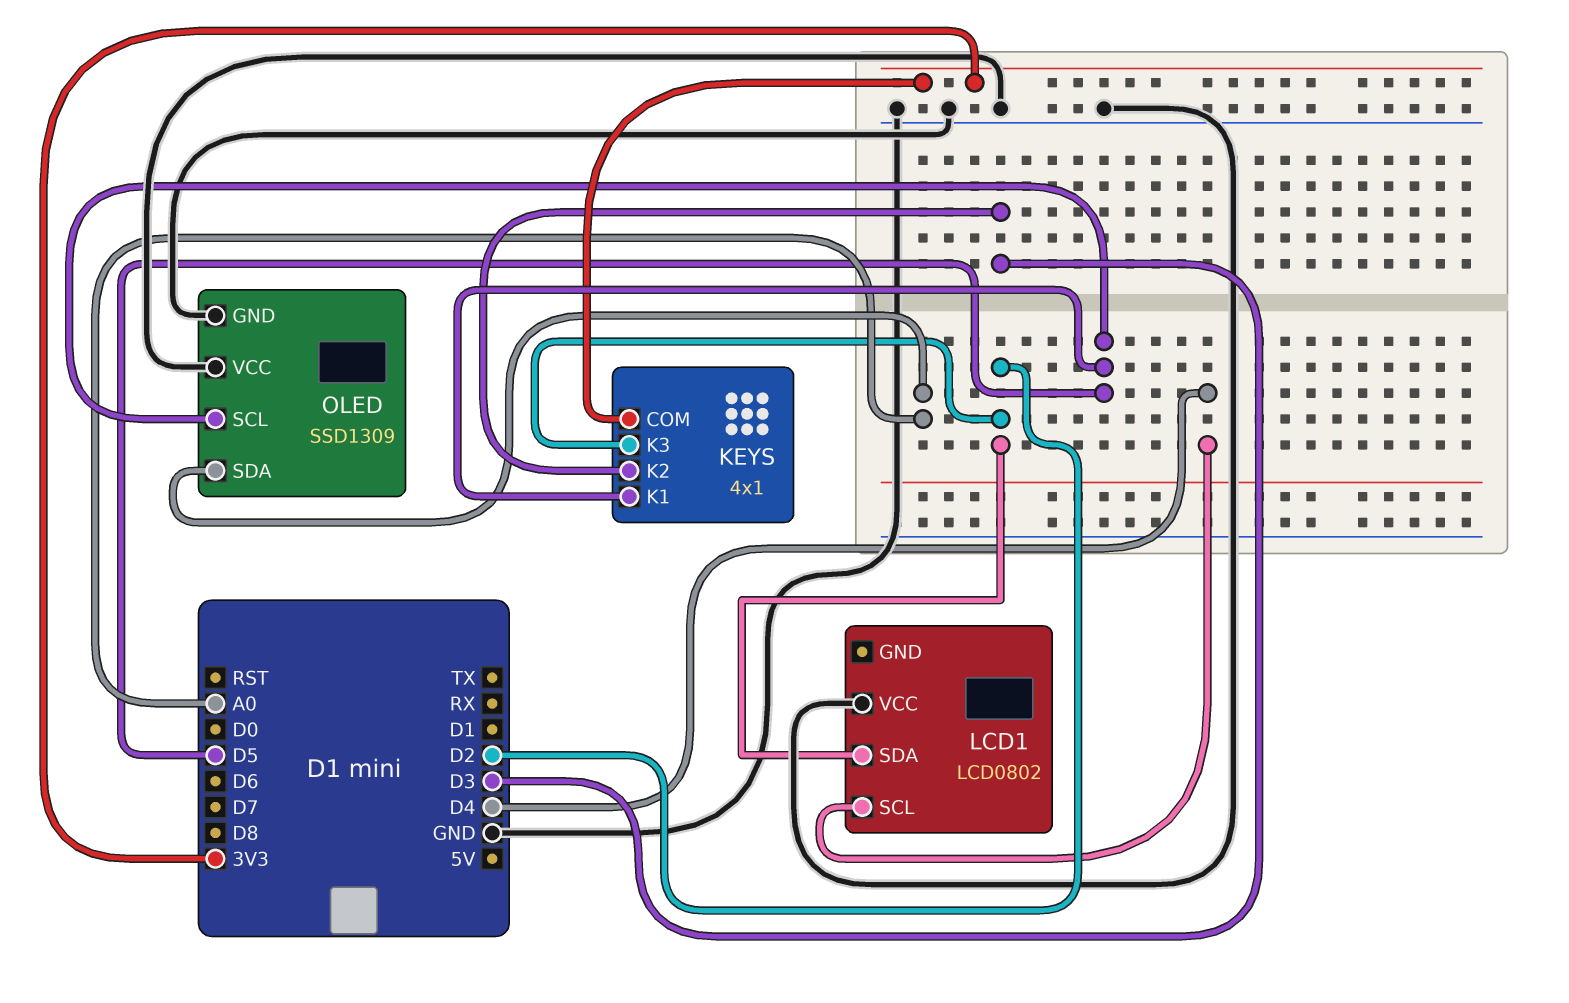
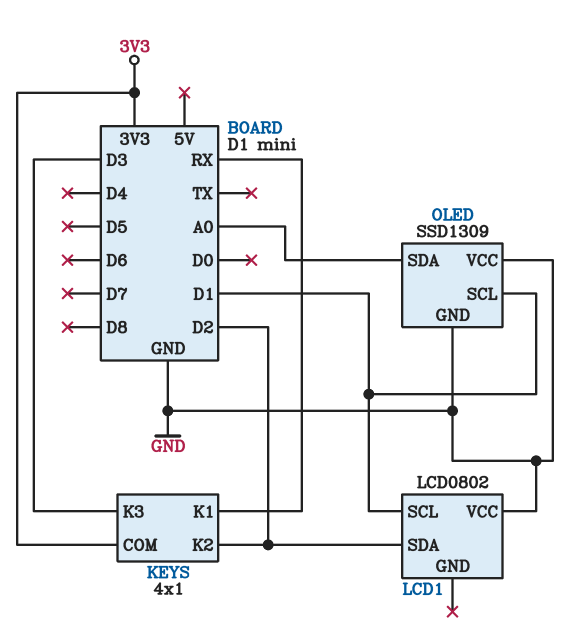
KEYS pin K1: D5 -> RX
KEYS pin K2: D3 -> D2
KEYS pin K3: D2 -> D3
LCD1 pin SCL: D4 -> D1
OLED pin SCL: D5 -> D1

